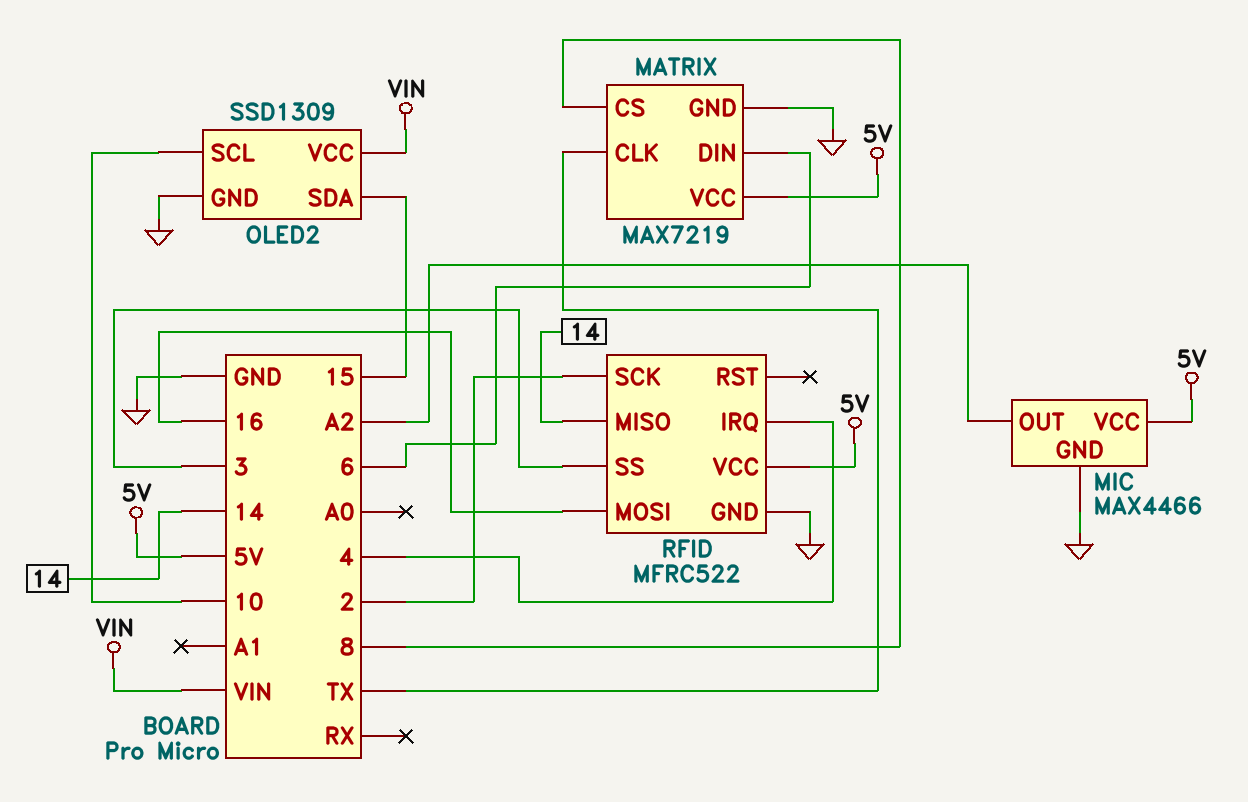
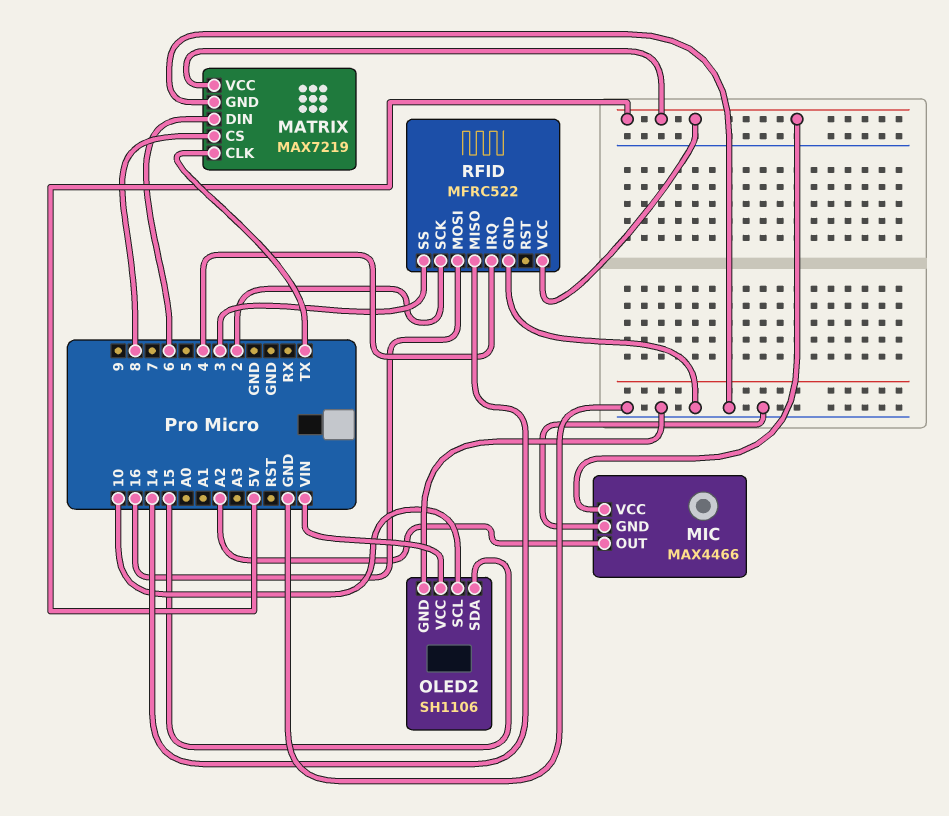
OLED2: SSD1309 -> SH1106

